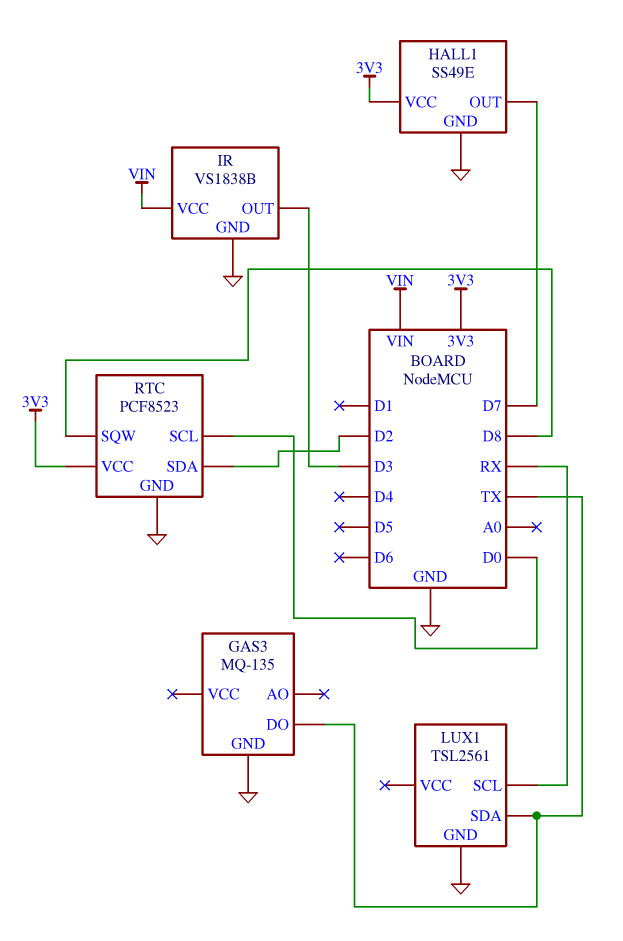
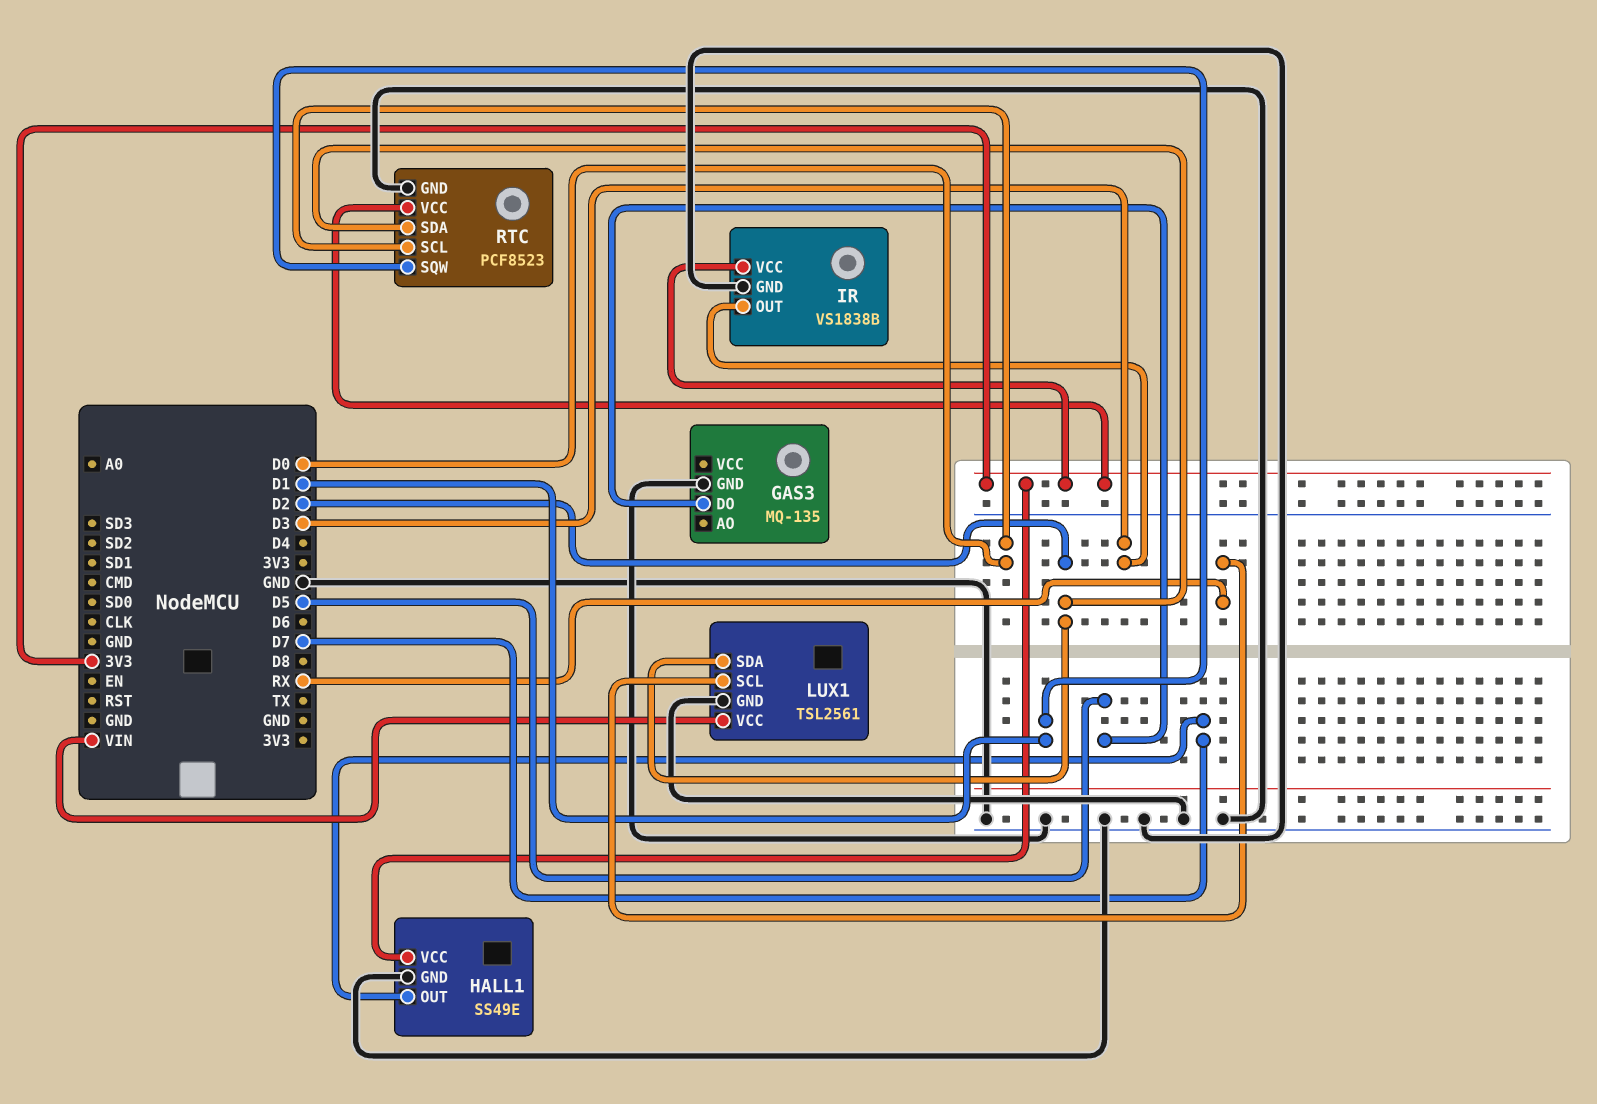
GAS3 pin DO: TX -> D5
IR pin VCC: VIN -> 3V3
LUX1 pin SDA: TX -> D2
LUX1 pin VCC: none -> VIN
RTC pin SQW: D8 -> D1

